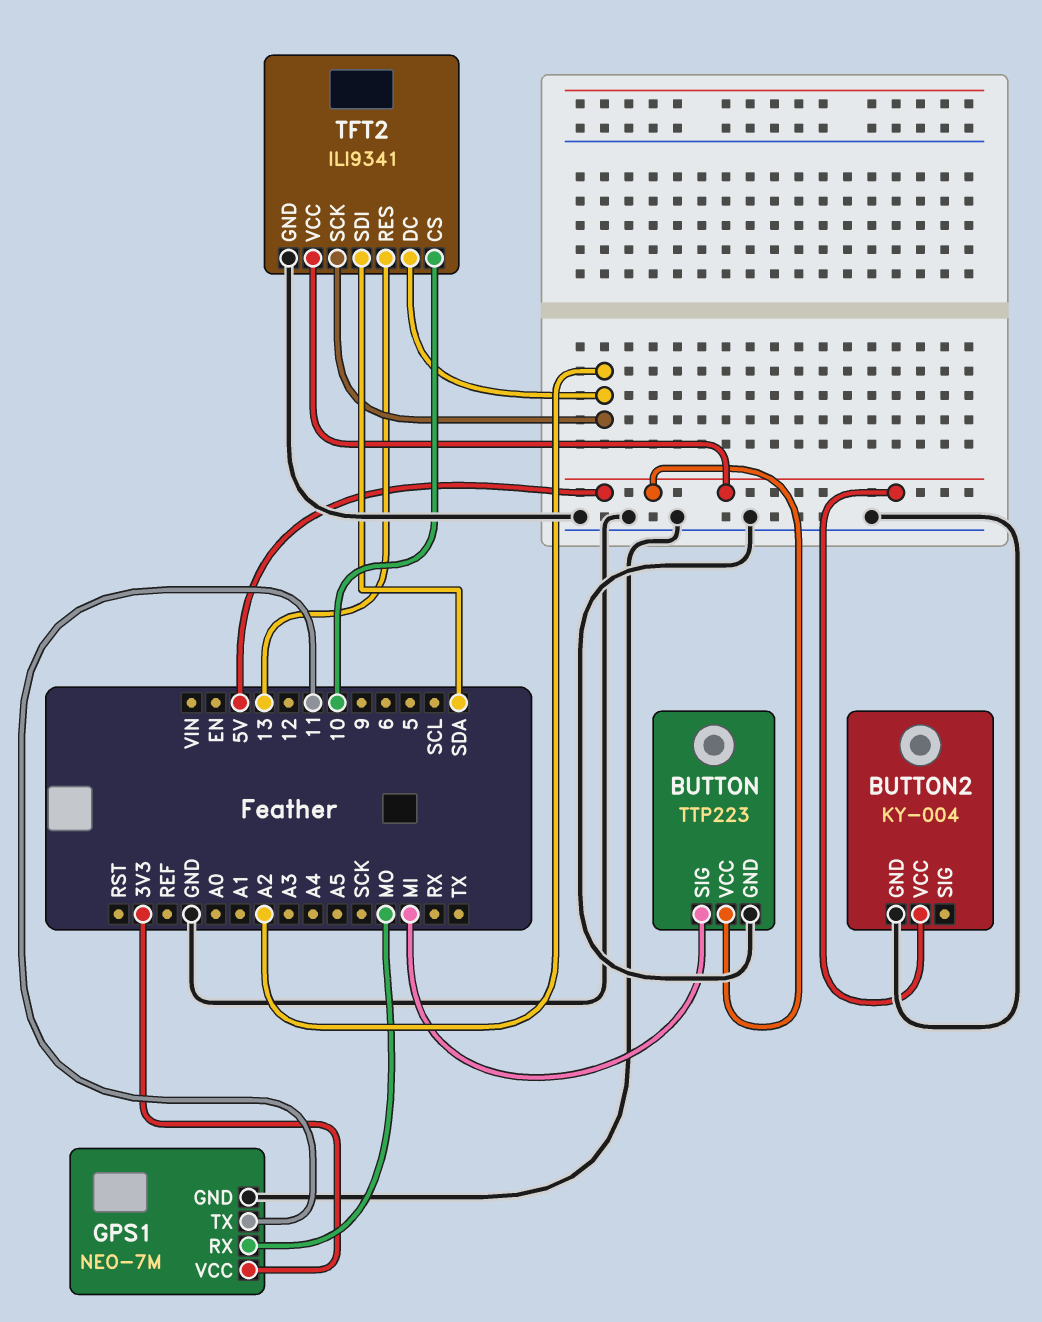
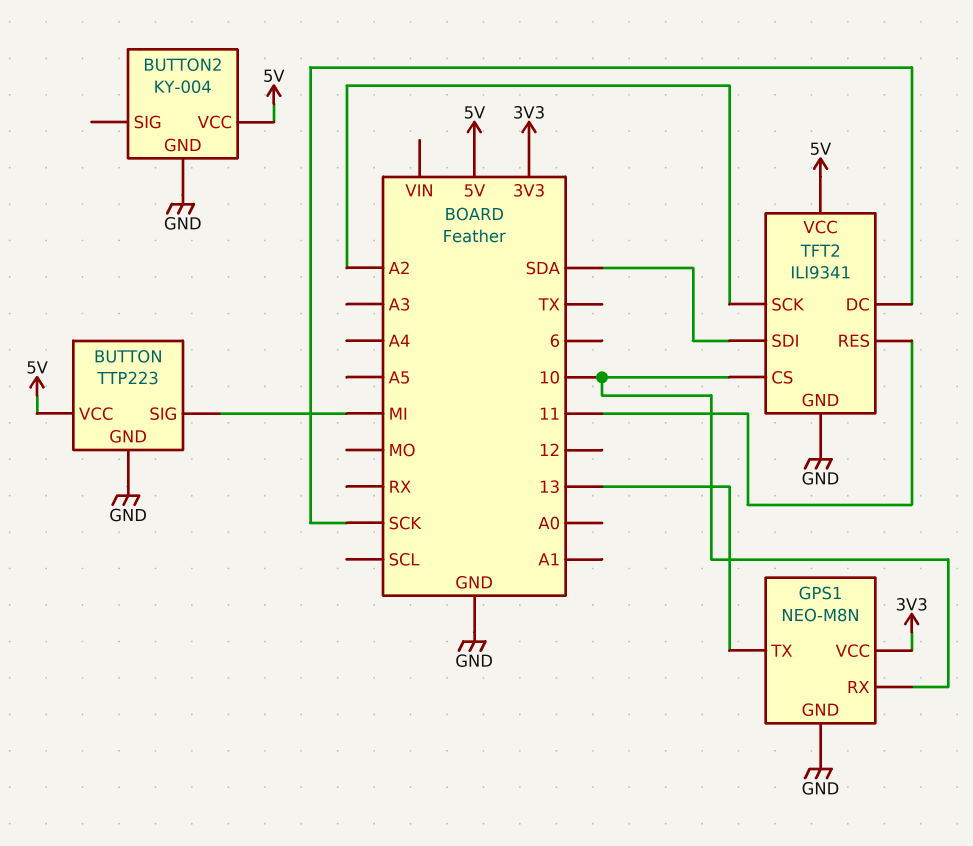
GPS1: NEO-7M -> NEO-M8N
GPS1 pin RX: MO -> 10
GPS1 pin TX: 11 -> 13
TFT2 pin DC: A2 -> SCK
TFT2 pin RES: 13 -> 11

